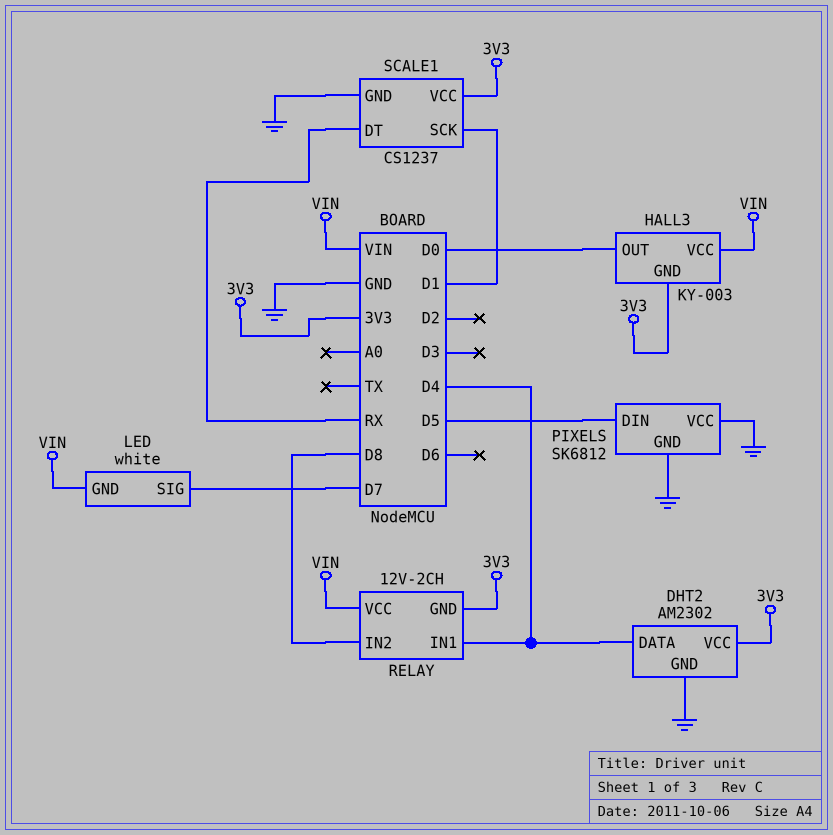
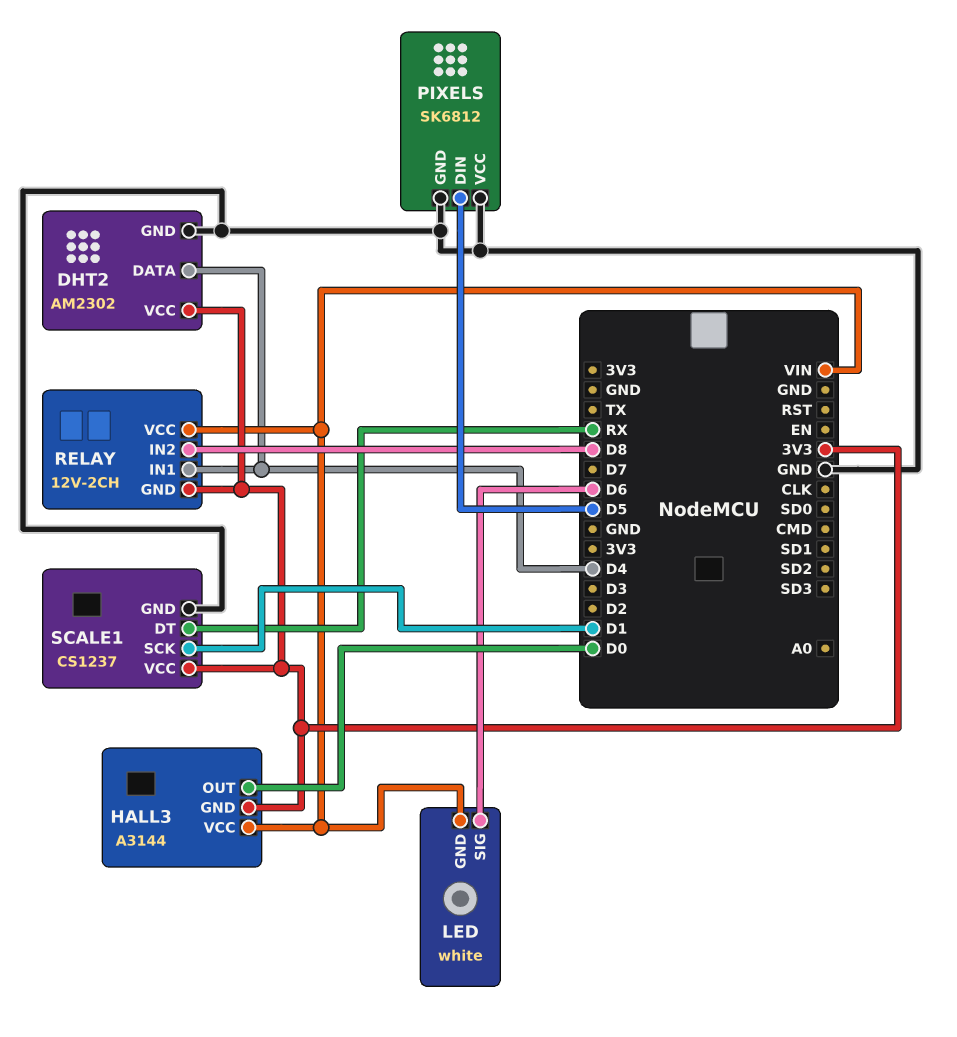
HALL3: KY-003 -> A3144
LED pin SIG: D7 -> D6

